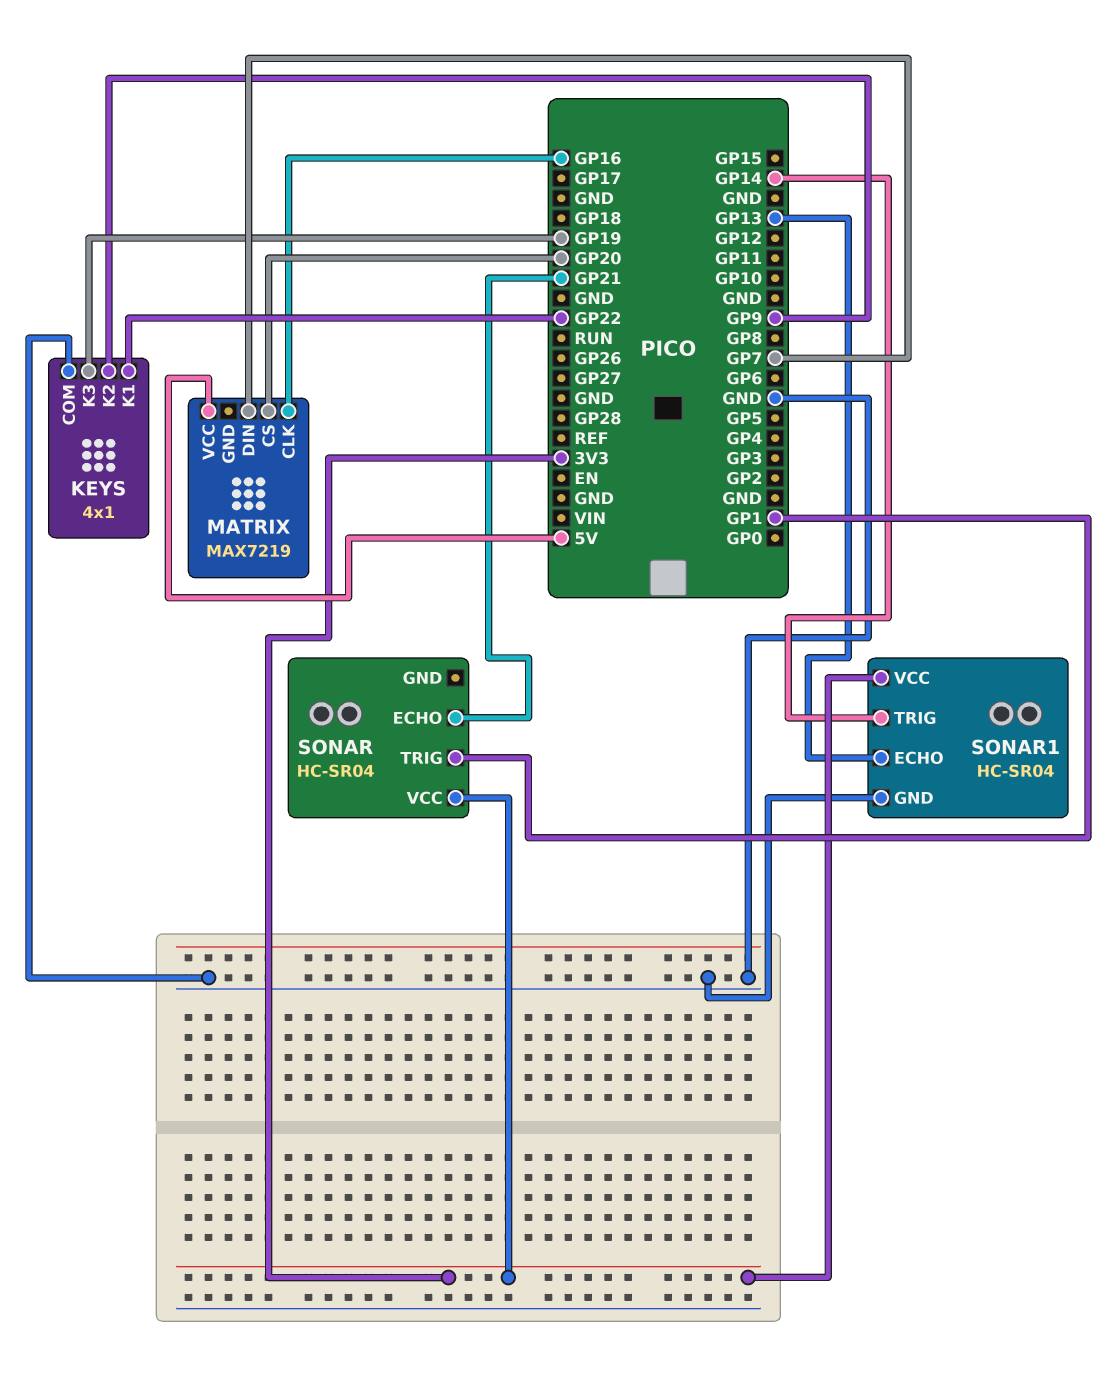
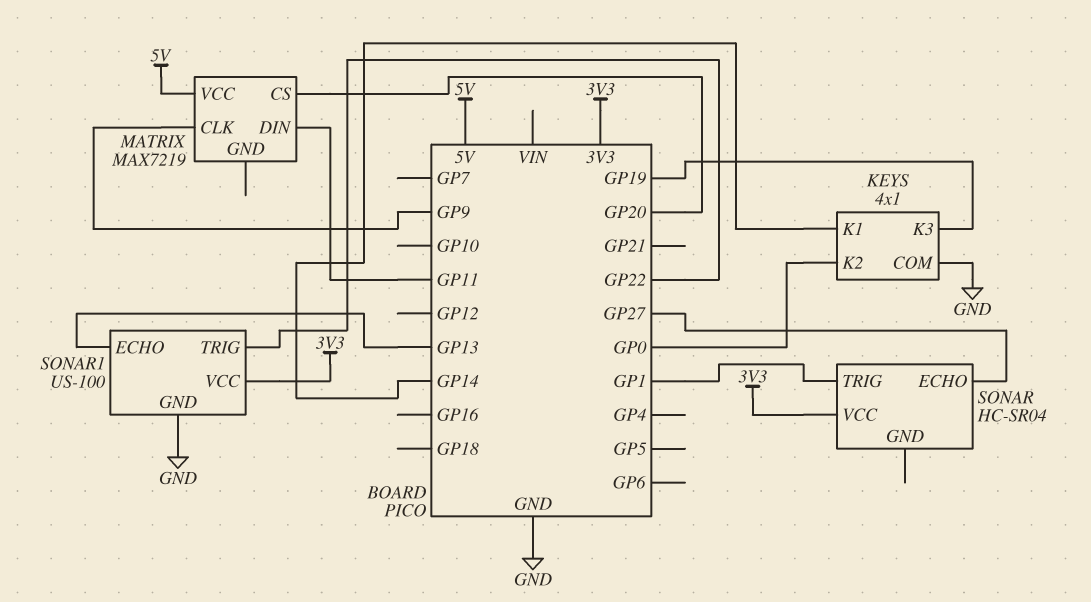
KEYS pin K1: GP22 -> GP14
KEYS pin K2: GP9 -> GP0
MATRIX pin CLK: GP16 -> GP9
MATRIX pin DIN: GP7 -> GP11
SONAR pin ECHO: GP21 -> GP27
SONAR1: HC-SR04 -> US-100
SONAR1 pin TRIG: GP14 -> GP22

